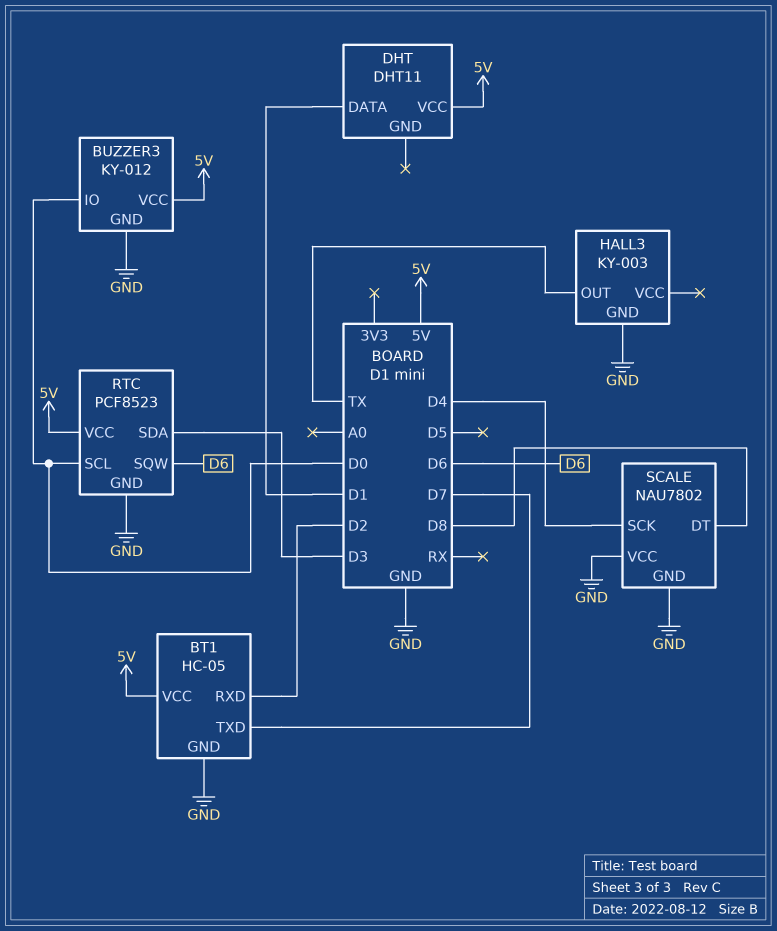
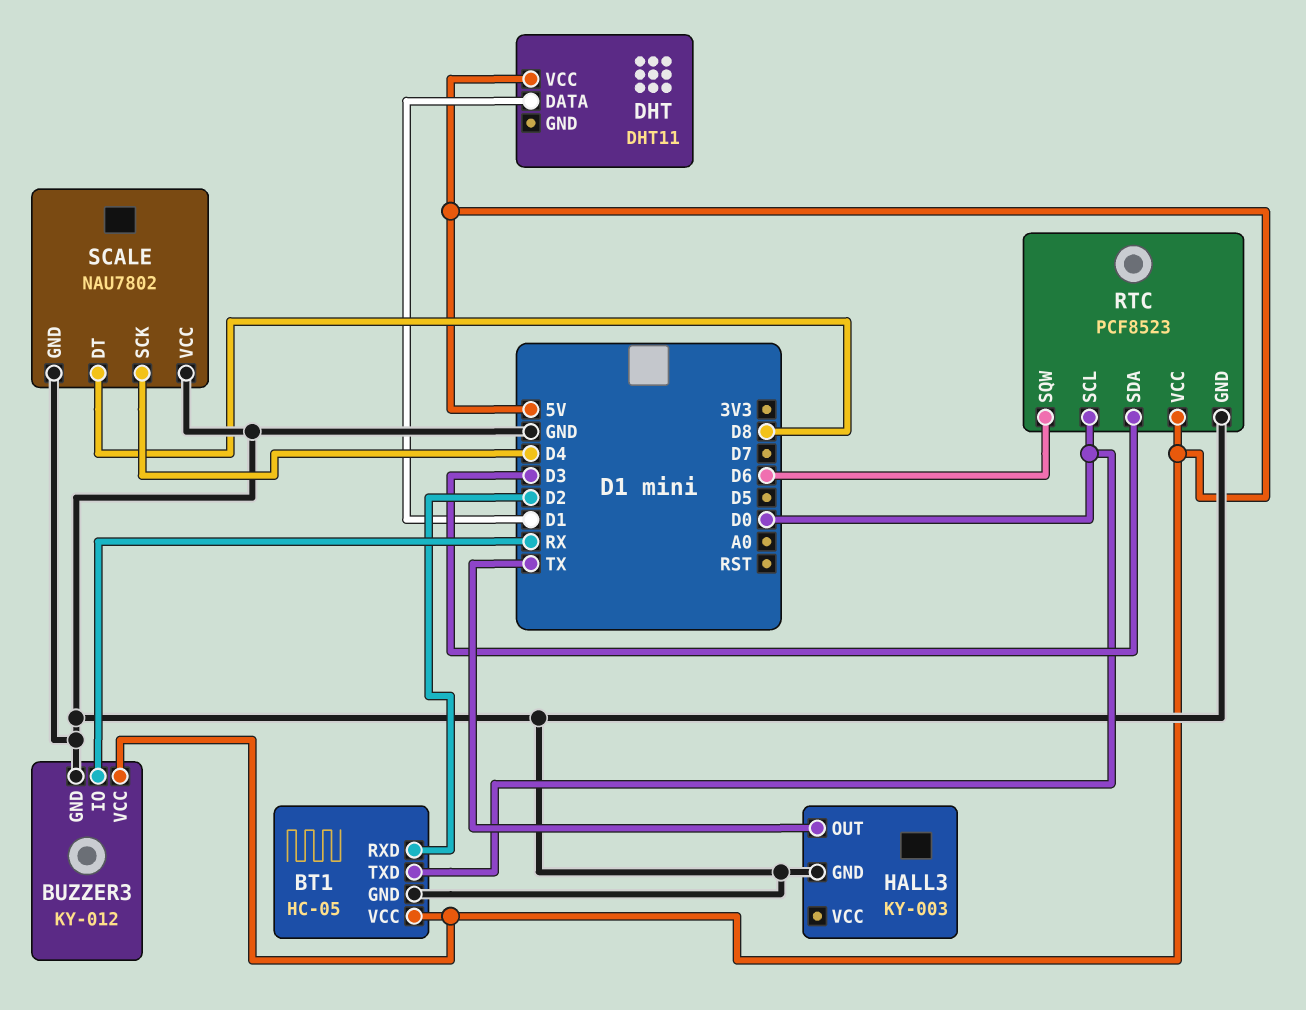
BT1 pin TXD: D7 -> D0
BUZZER3 pin IO: D0 -> RX

